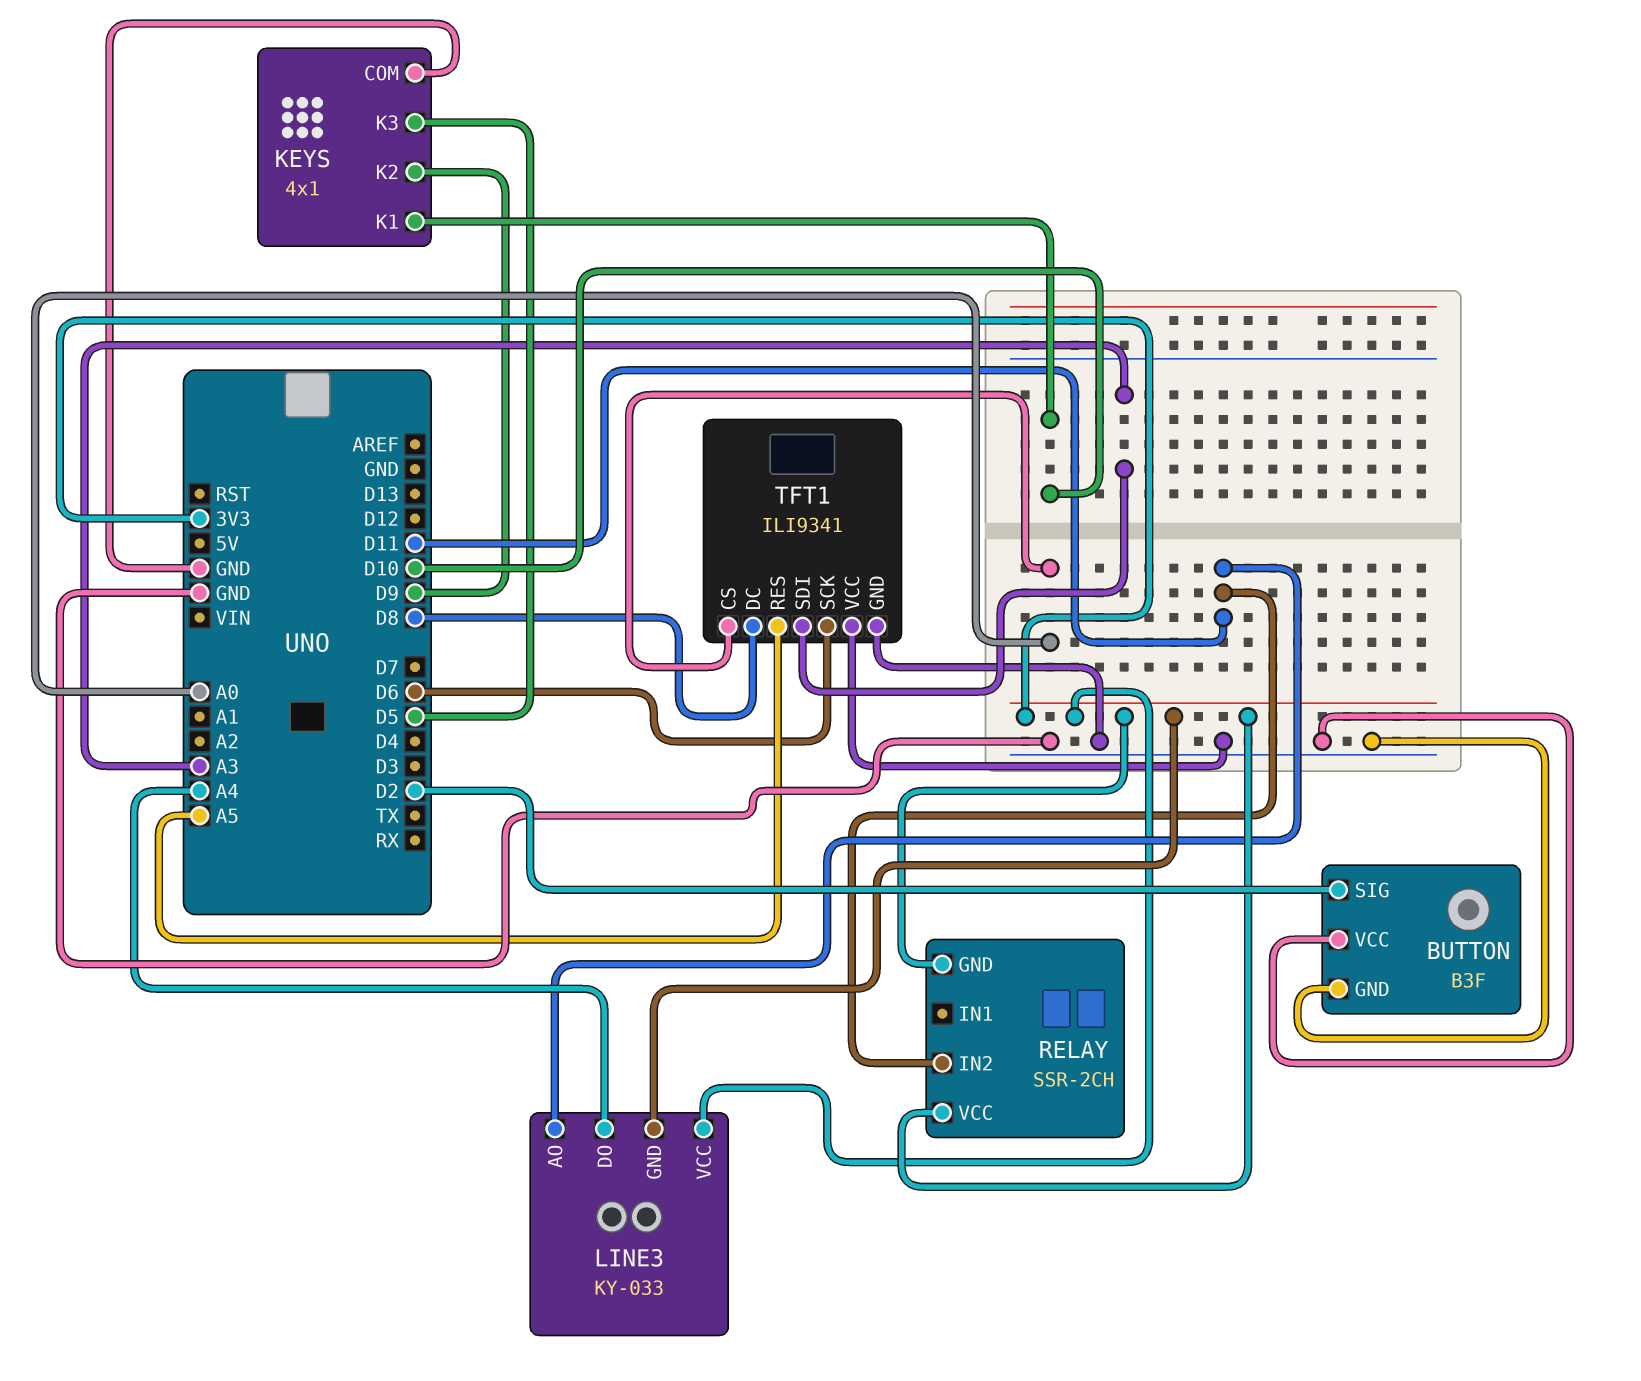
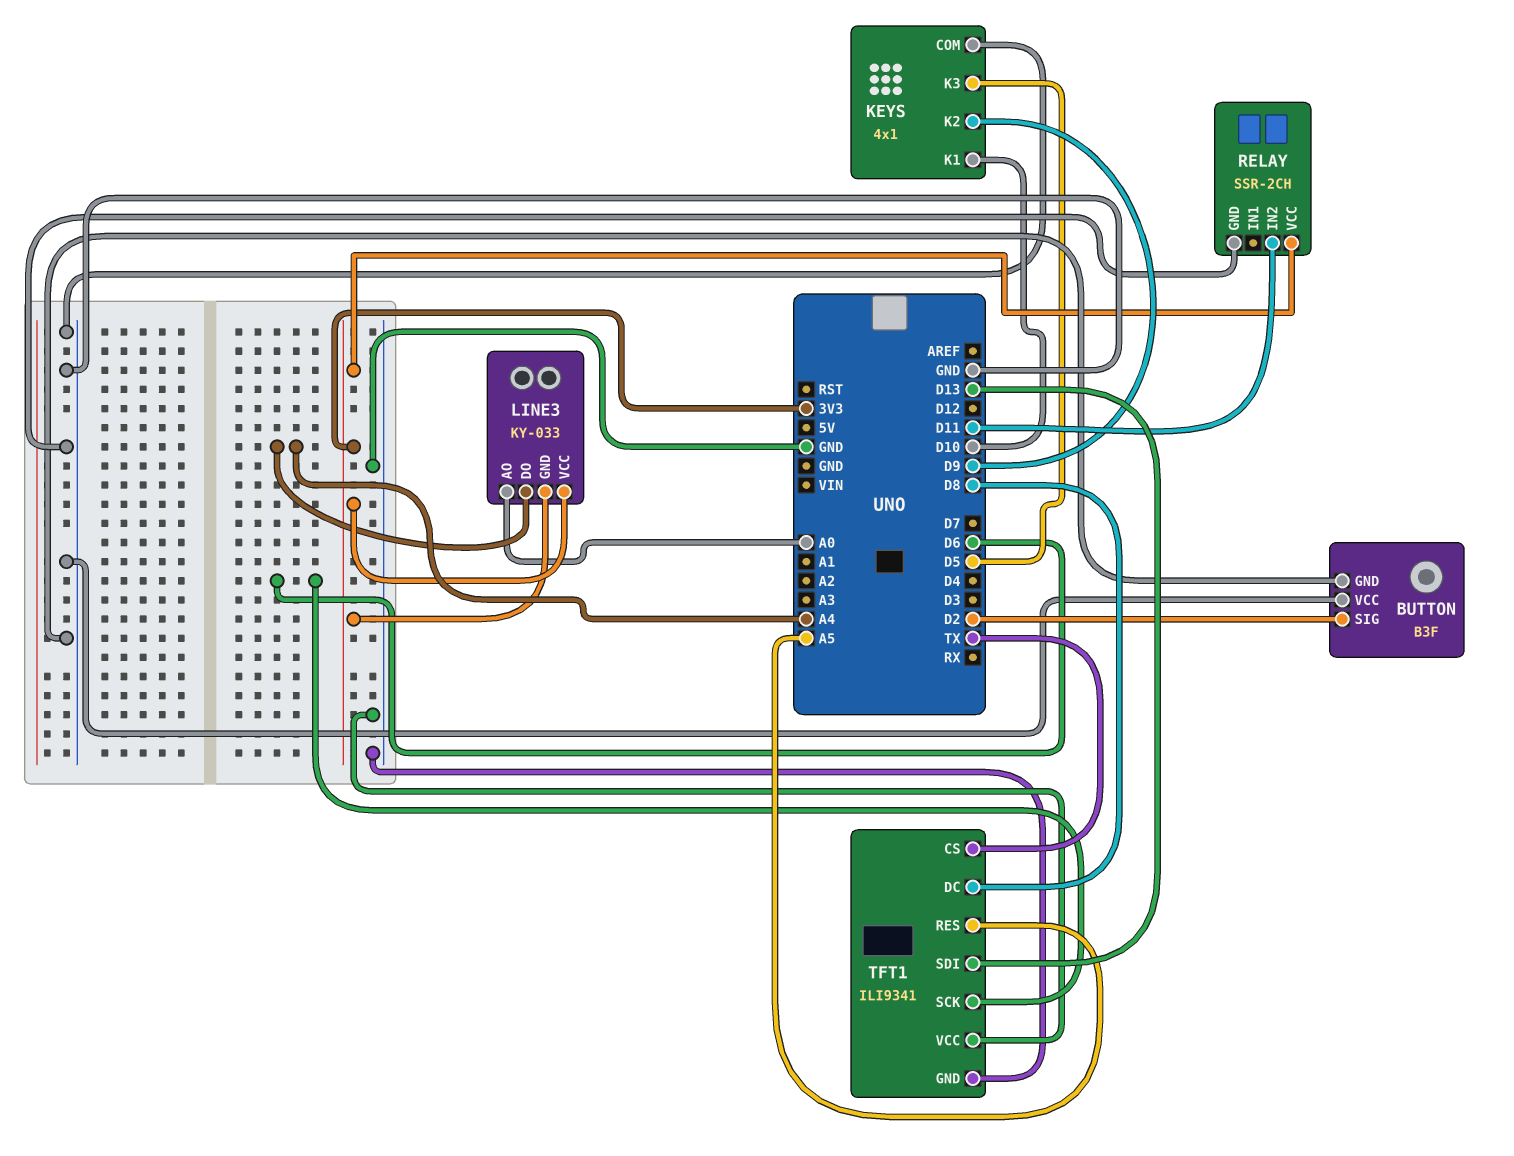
LINE3 pin AO: D11 -> A0
RELAY pin GND: 3V3 -> GND
TFT1 pin CS: A0 -> TX
TFT1 pin SDI: A3 -> D13

